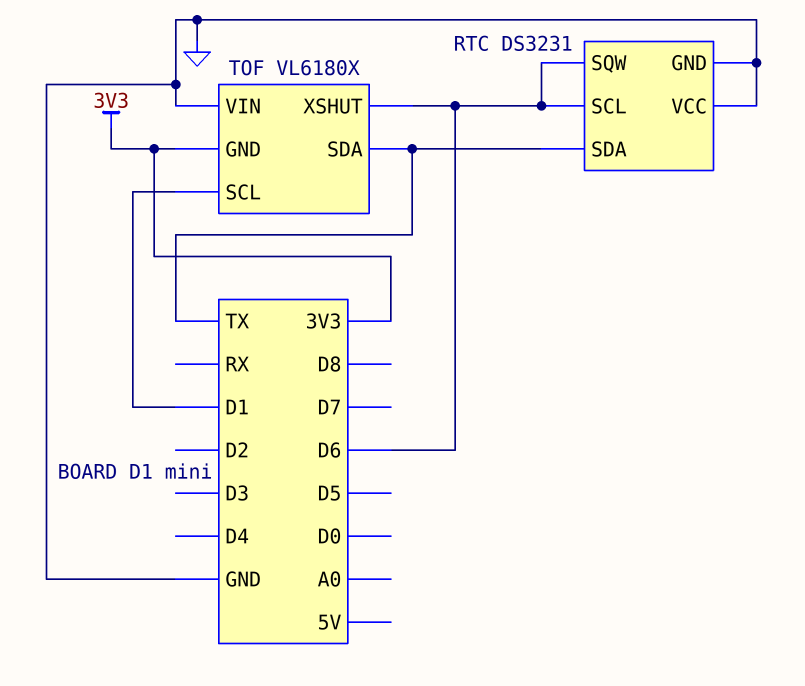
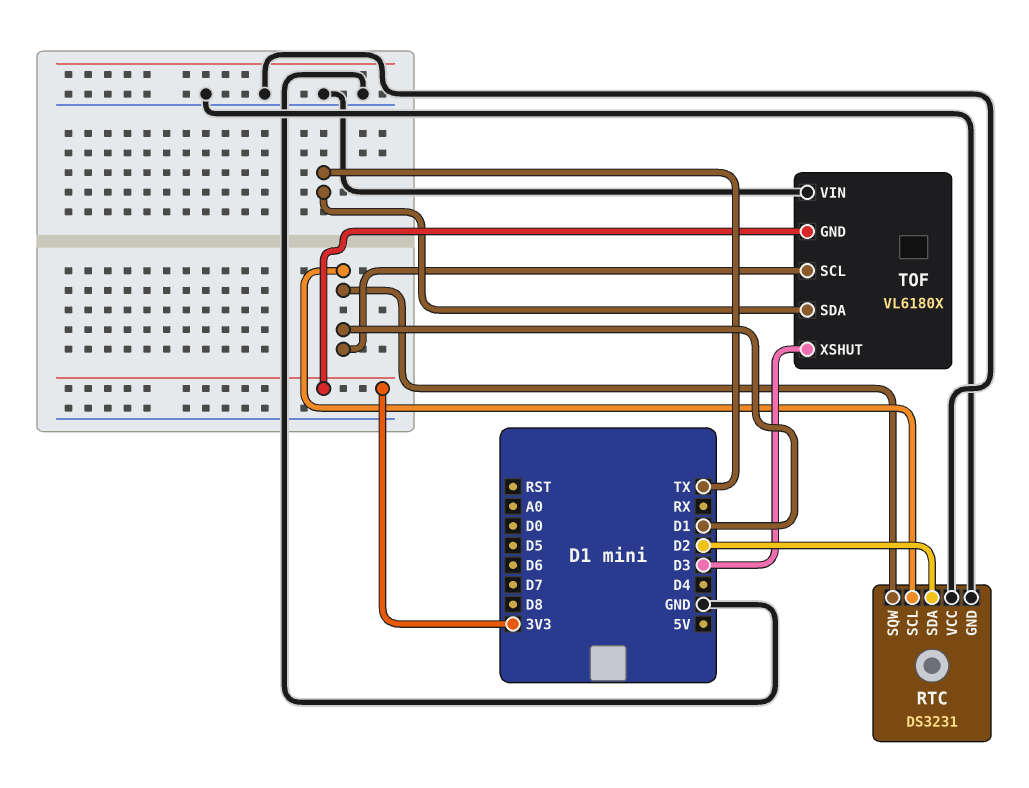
RTC pin SCL: D6 -> D1
RTC pin SDA: TX -> D2
RTC pin SQW: D6 -> D1
TOF pin XSHUT: D6 -> D3

